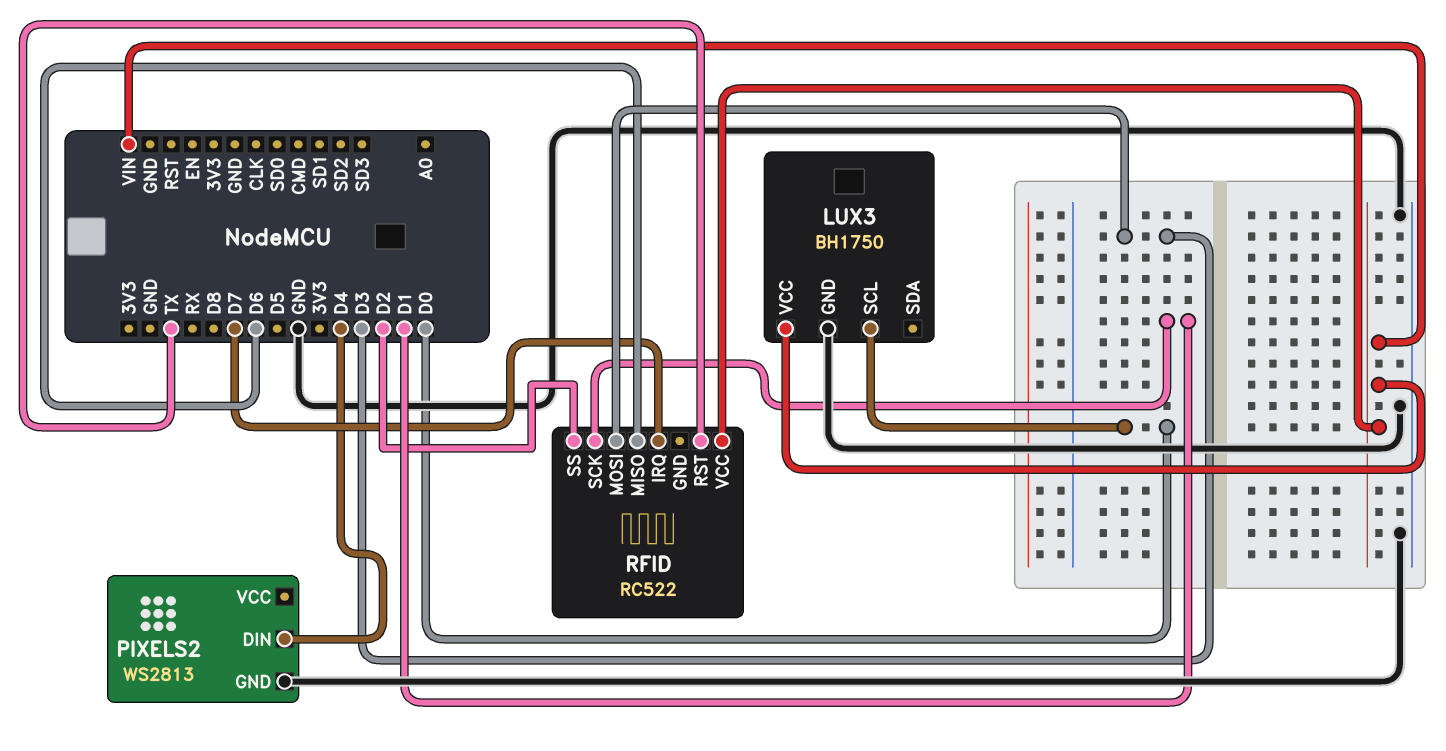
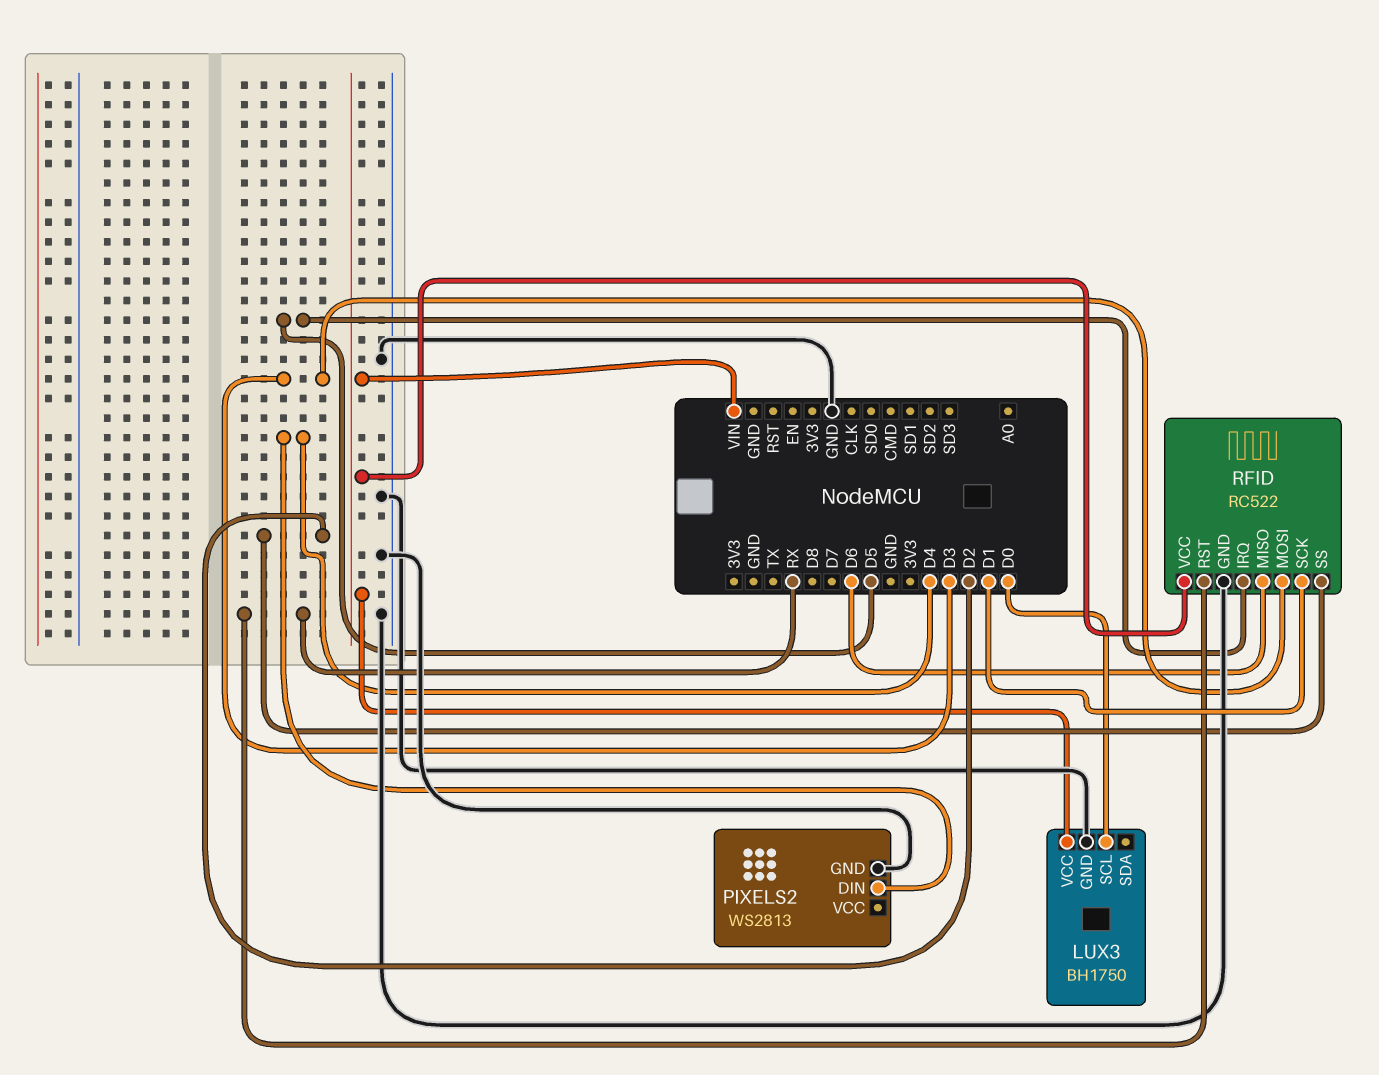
RFID pin GND: none -> GND
RFID pin IRQ: D7 -> D5
RFID pin RST: TX -> RX

